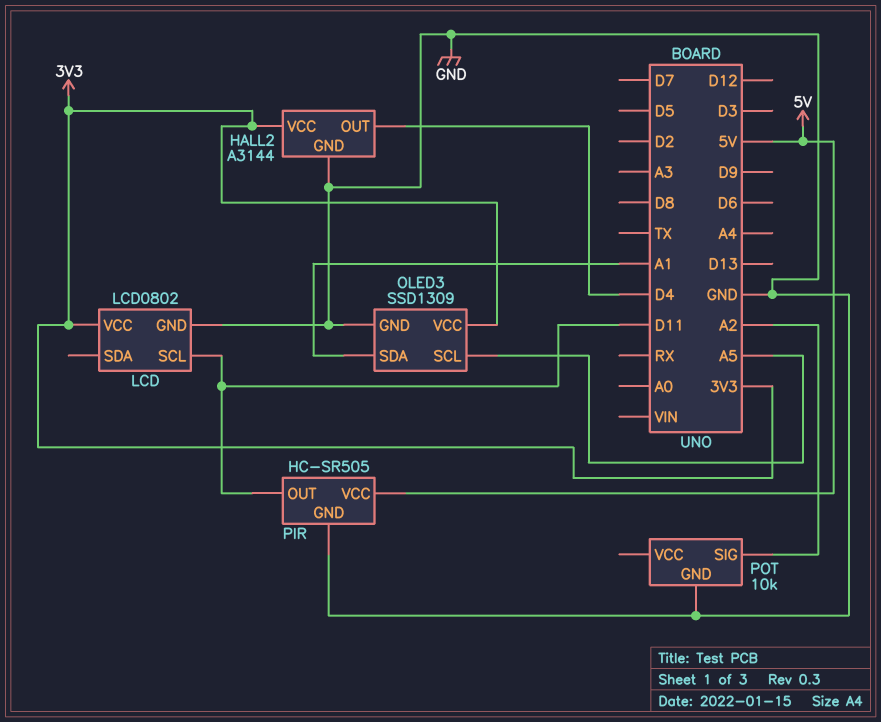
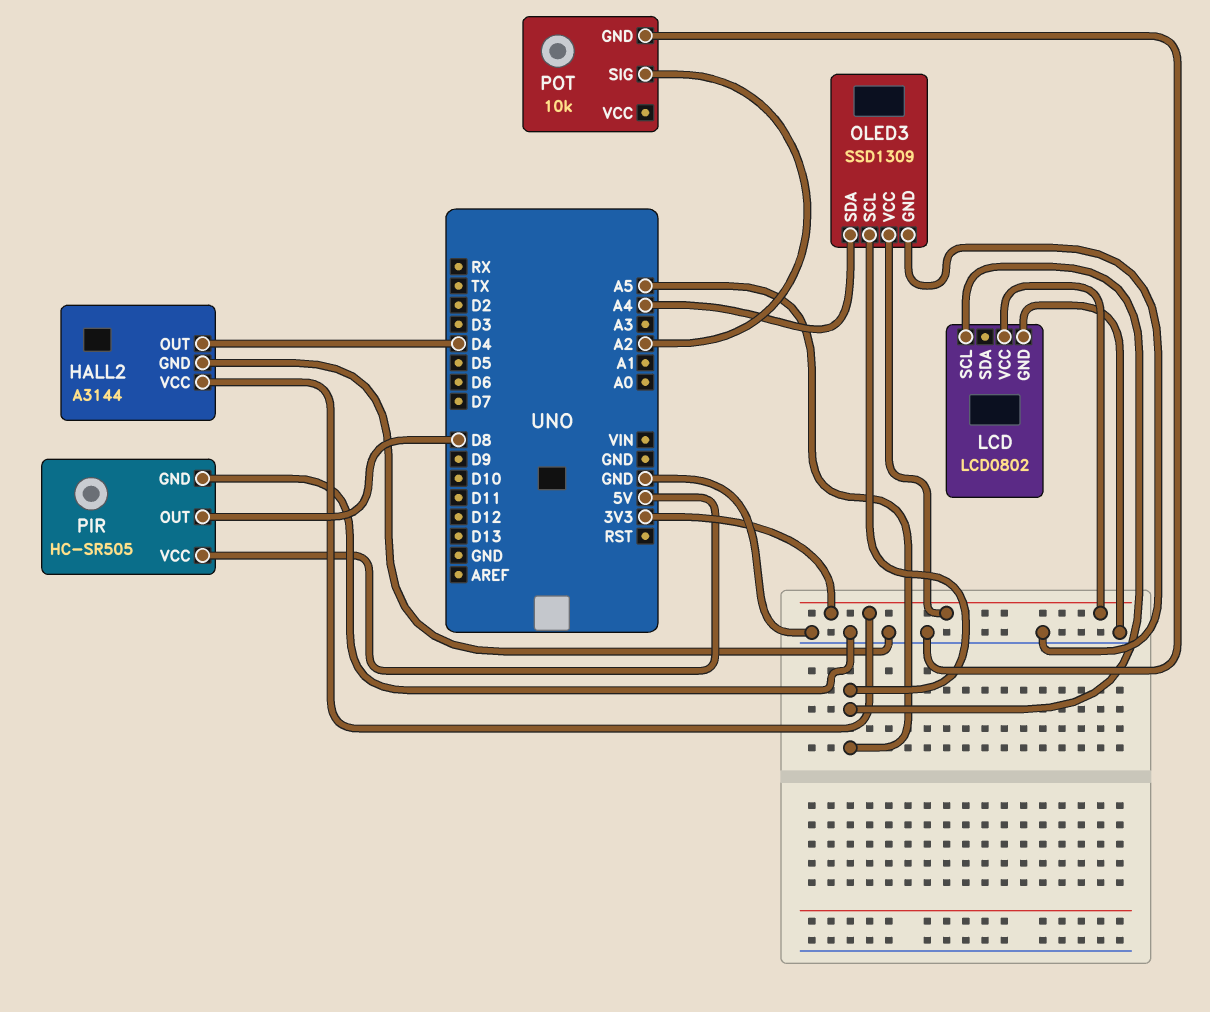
LCD pin SCL: D11 -> A5
OLED3 pin SDA: A1 -> A4
PIR pin OUT: D11 -> D8

